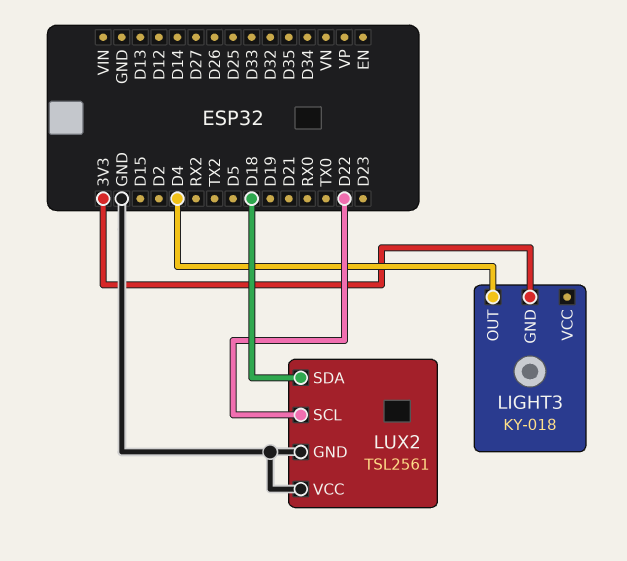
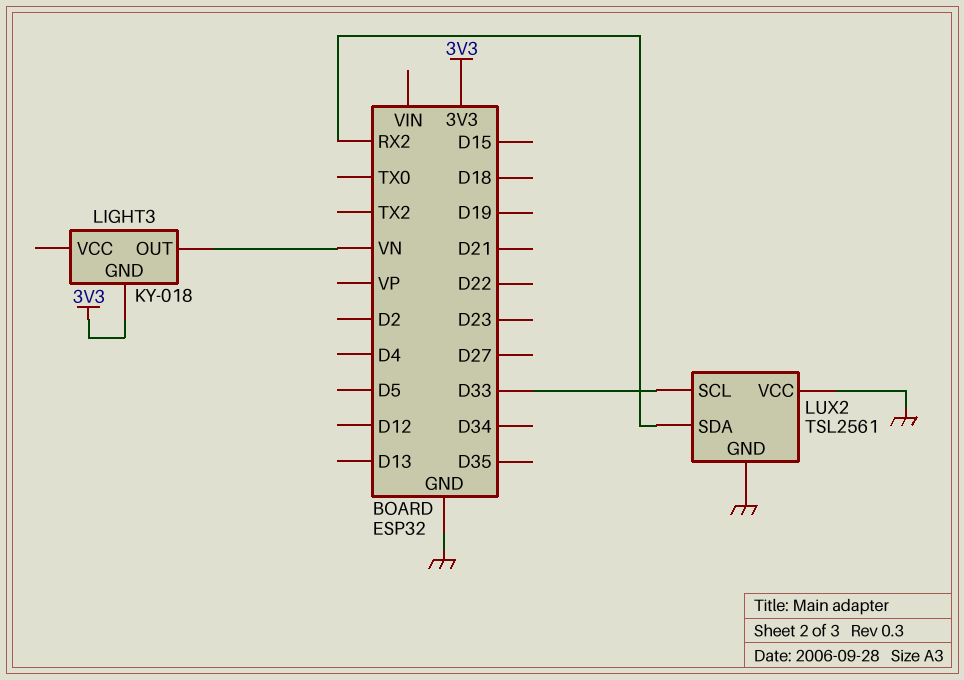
LIGHT3 pin OUT: D4 -> VN
LUX2 pin SCL: D22 -> D33
LUX2 pin SDA: D18 -> RX2

